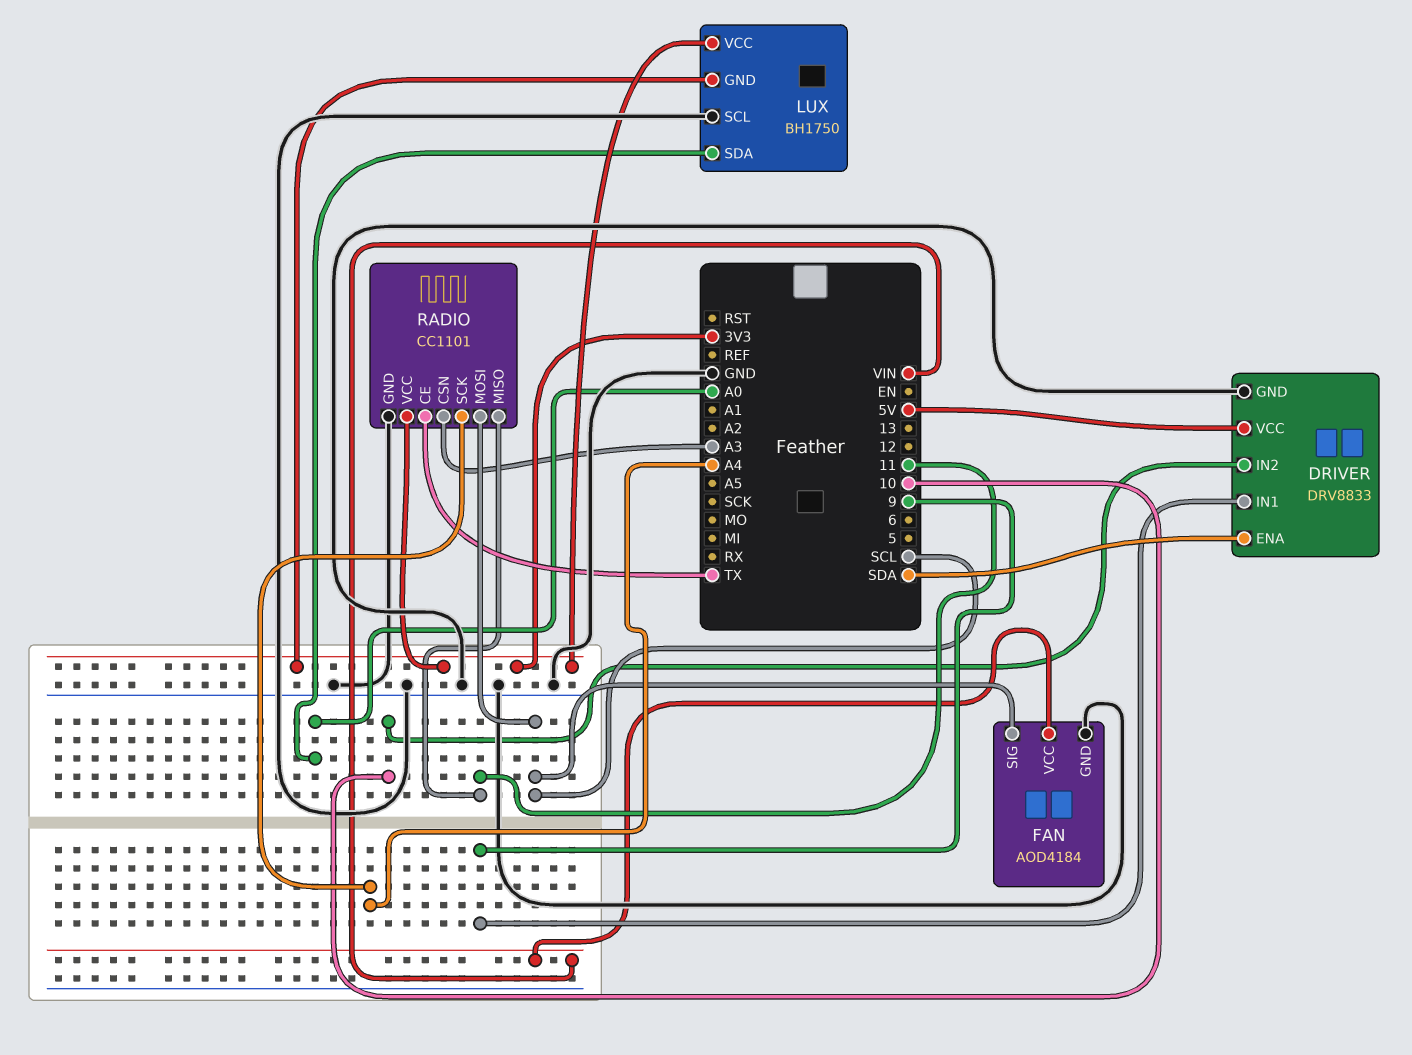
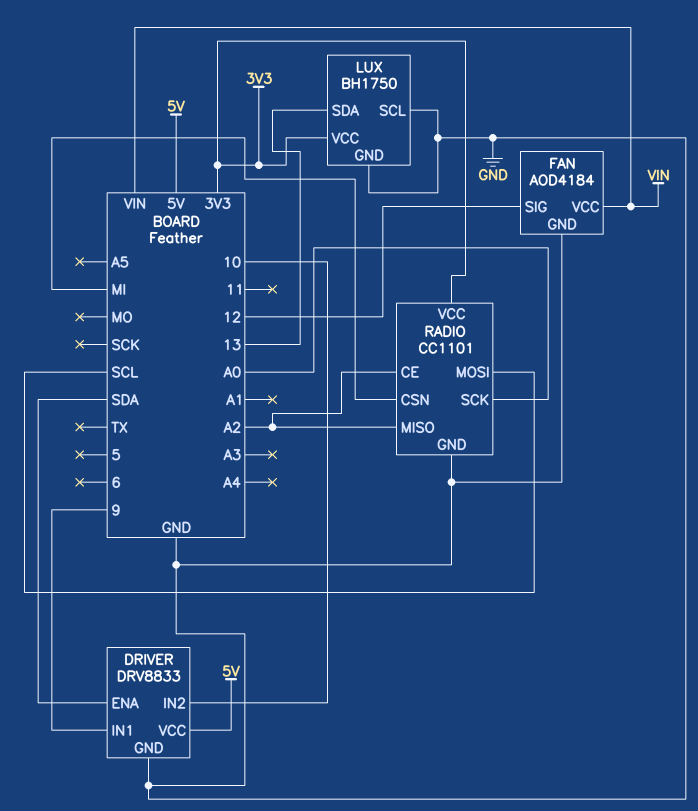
FAN pin SIG: SCL -> 12
LUX pin GND: 3V3 -> GND
LUX pin SDA: A0 -> 13
RADIO pin CE: TX -> A2
RADIO pin CSN: A3 -> MI
RADIO pin MISO: 11 -> A2
RADIO pin SCK: A4 -> A0

